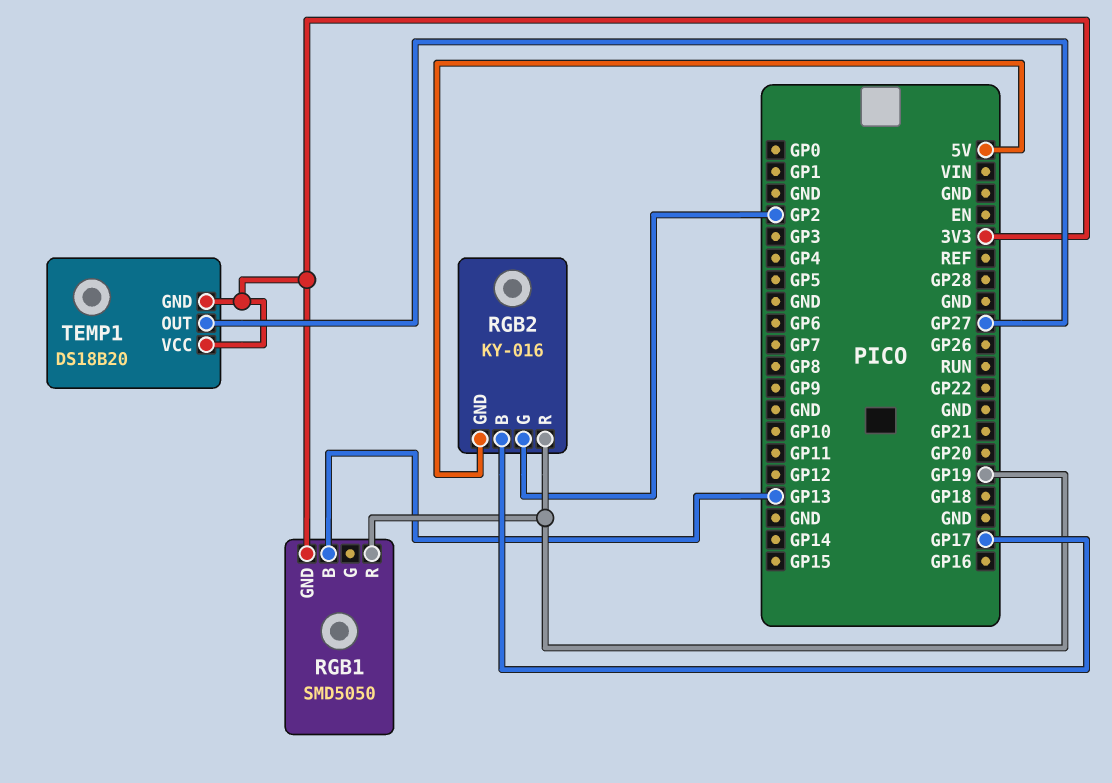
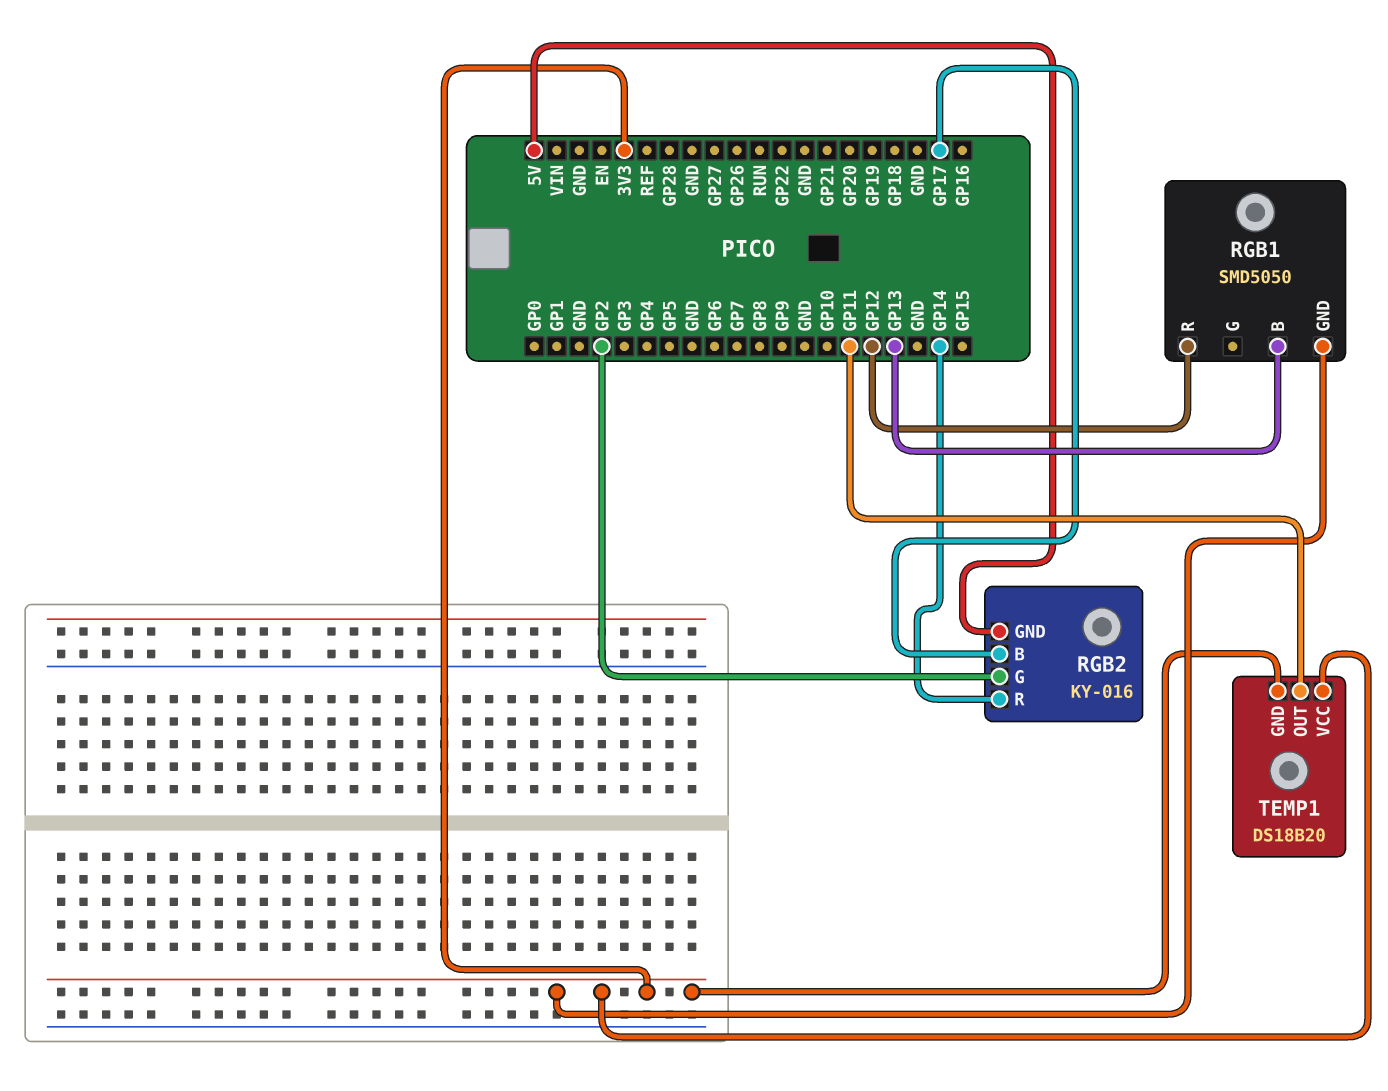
RGB1 pin R: GP19 -> GP12
RGB2 pin R: GP19 -> GP14
TEMP1 pin OUT: GP27 -> GP11

